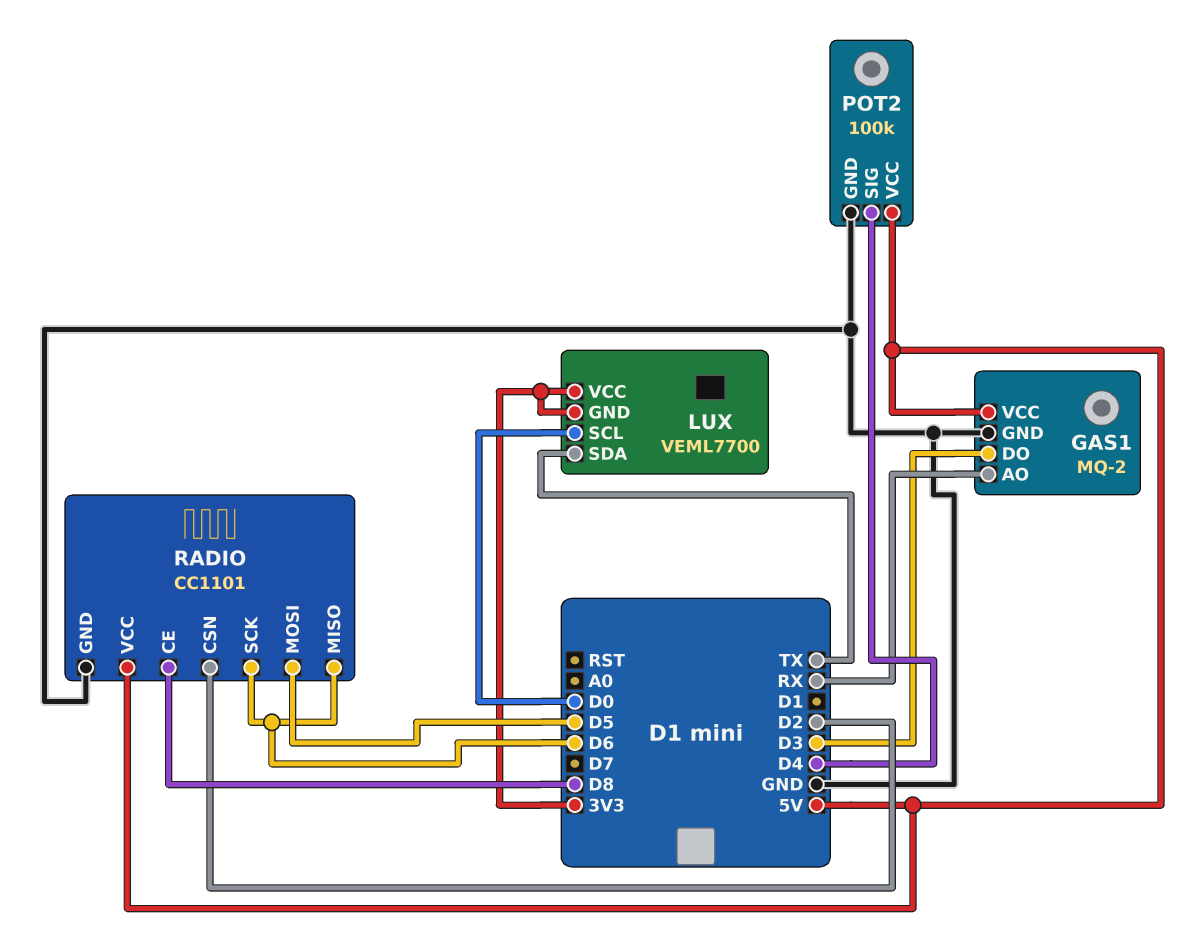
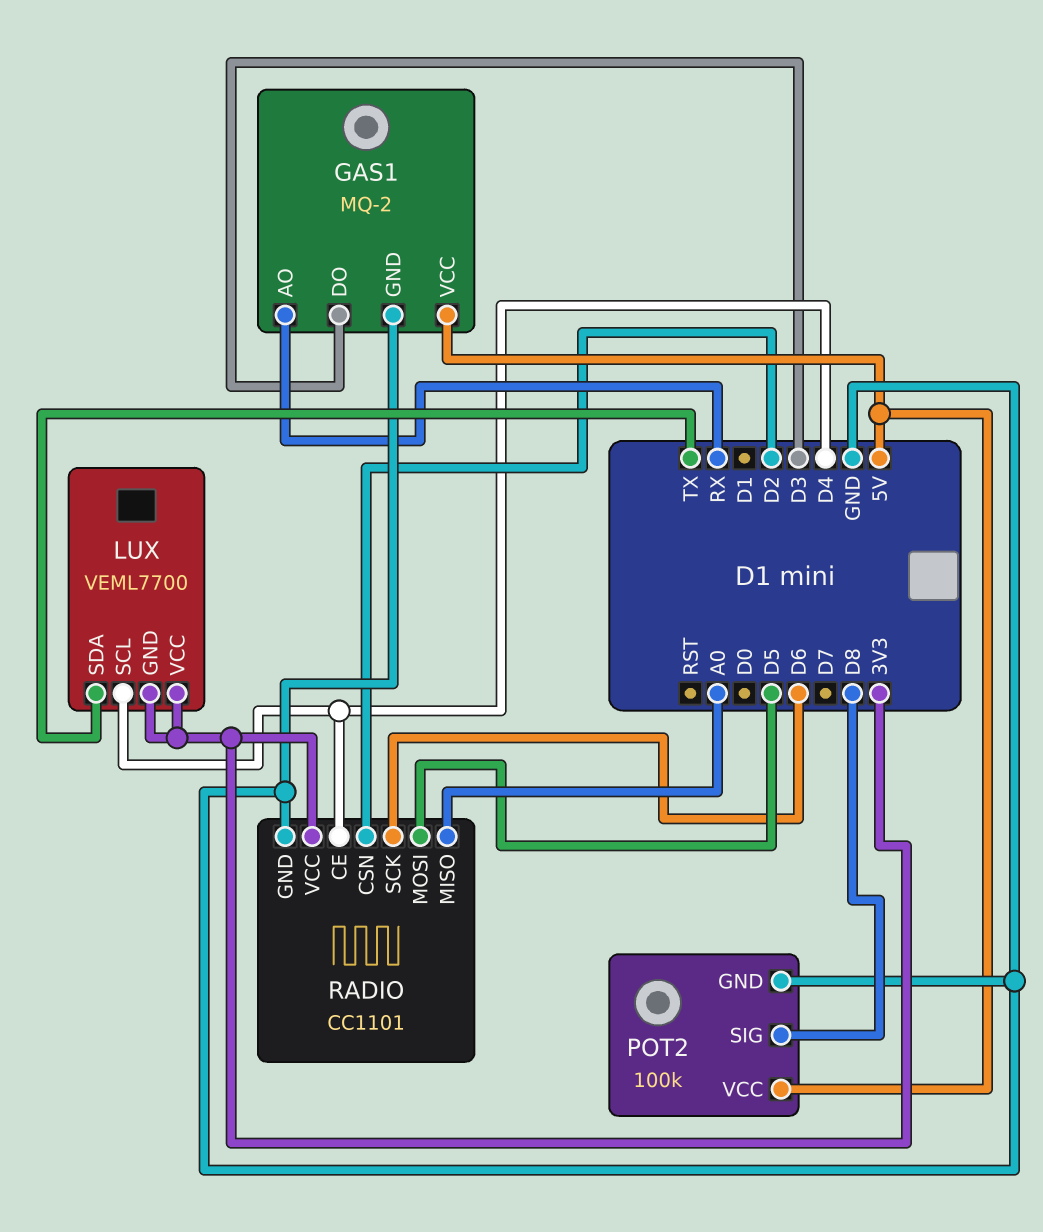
LUX pin SCL: D0 -> D4
POT2 pin SIG: D4 -> D8
RADIO pin CE: D8 -> D4
RADIO pin MISO: D6 -> A0
RADIO pin VCC: 5V -> 3V3

